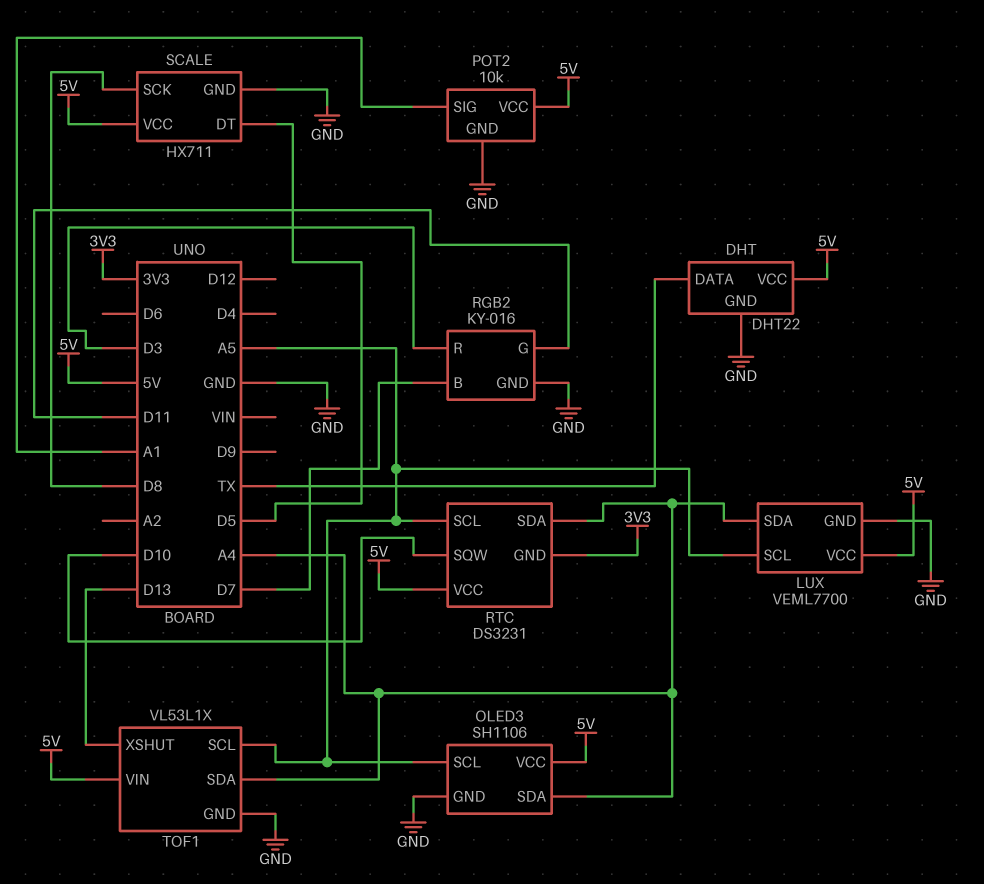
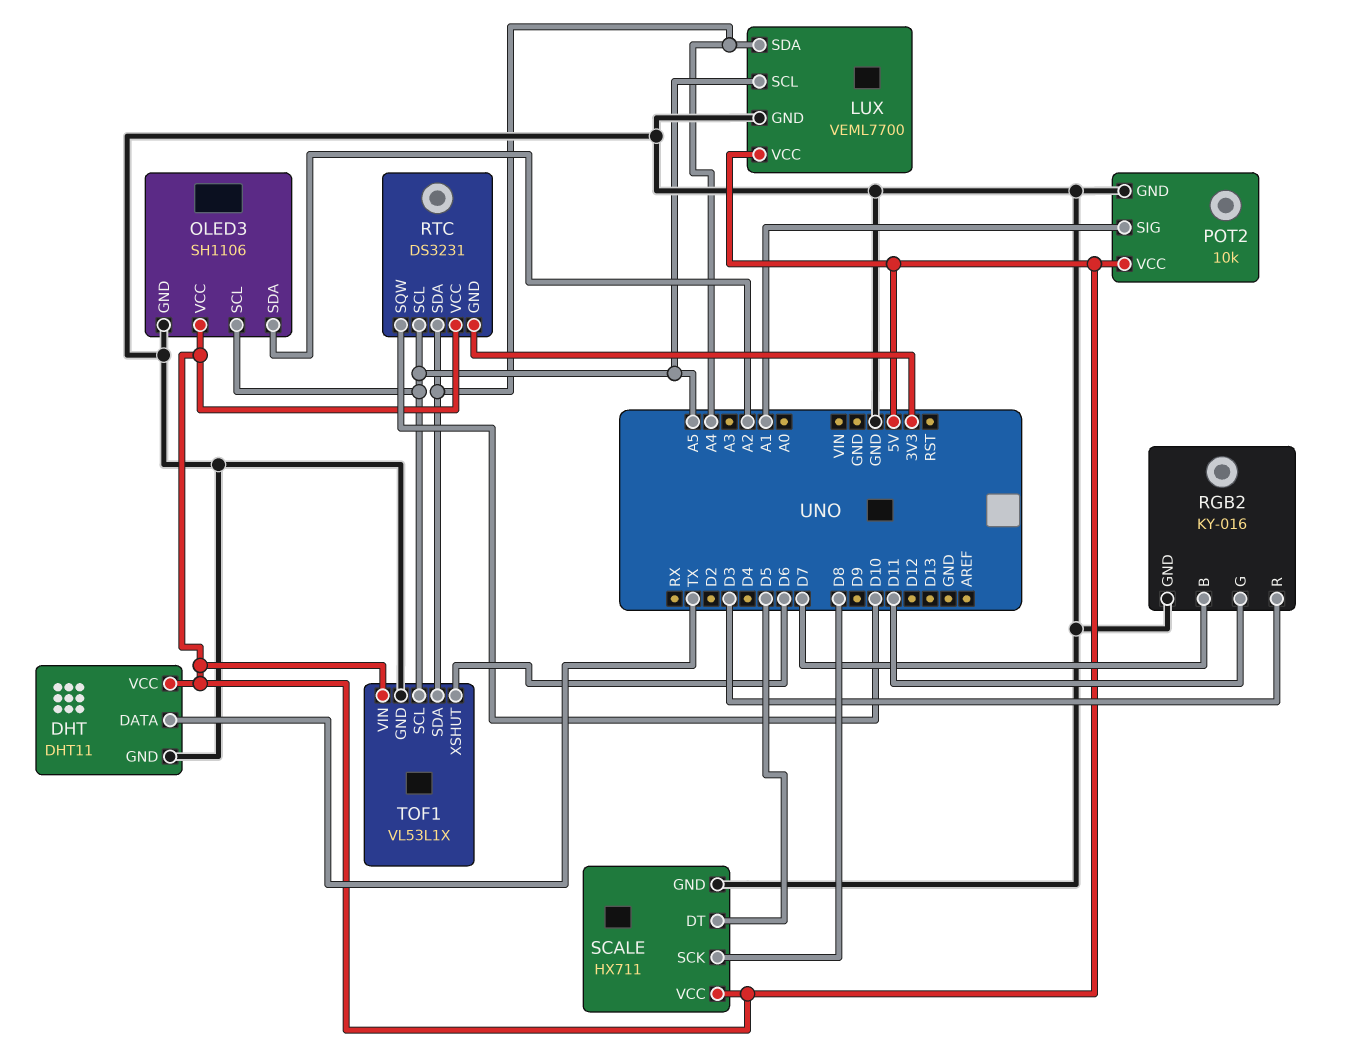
DHT: DHT22 -> DHT11
OLED3 pin SDA: A4 -> A2
TOF1 pin XSHUT: D13 -> D6

